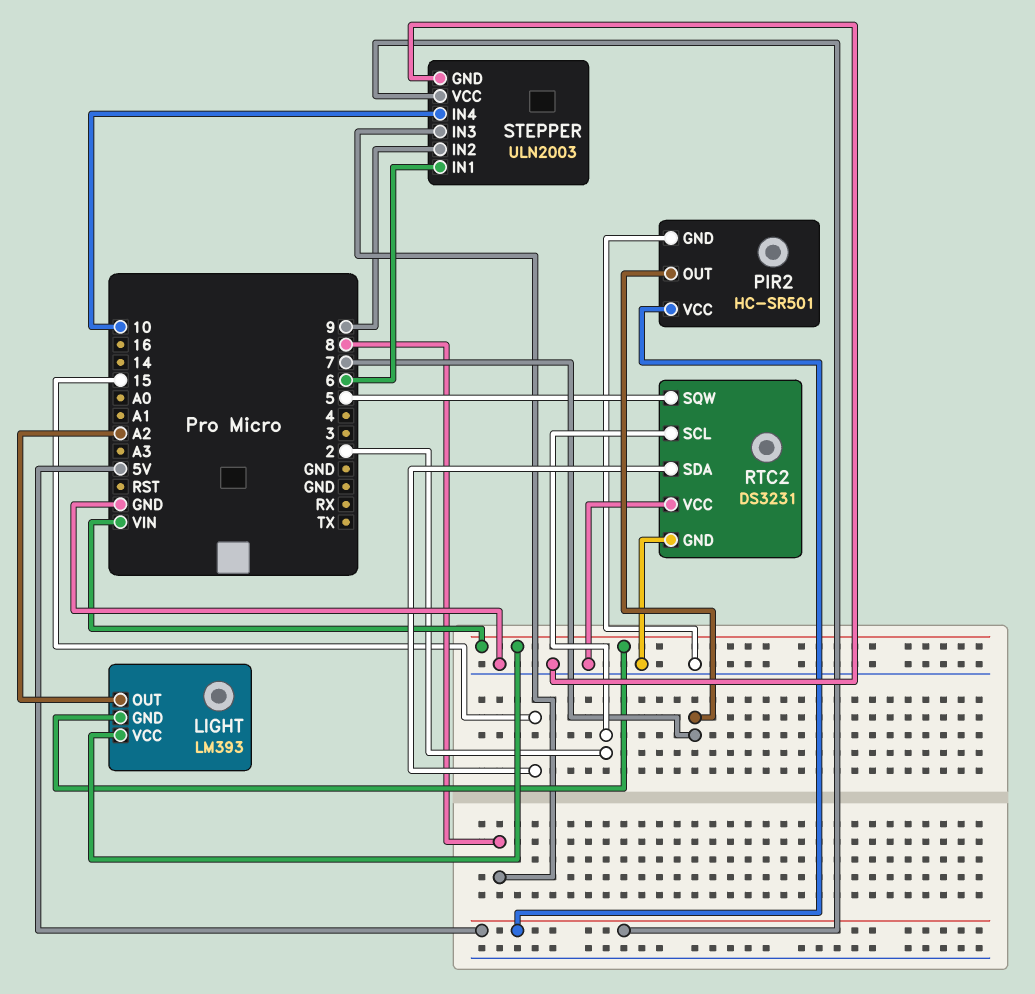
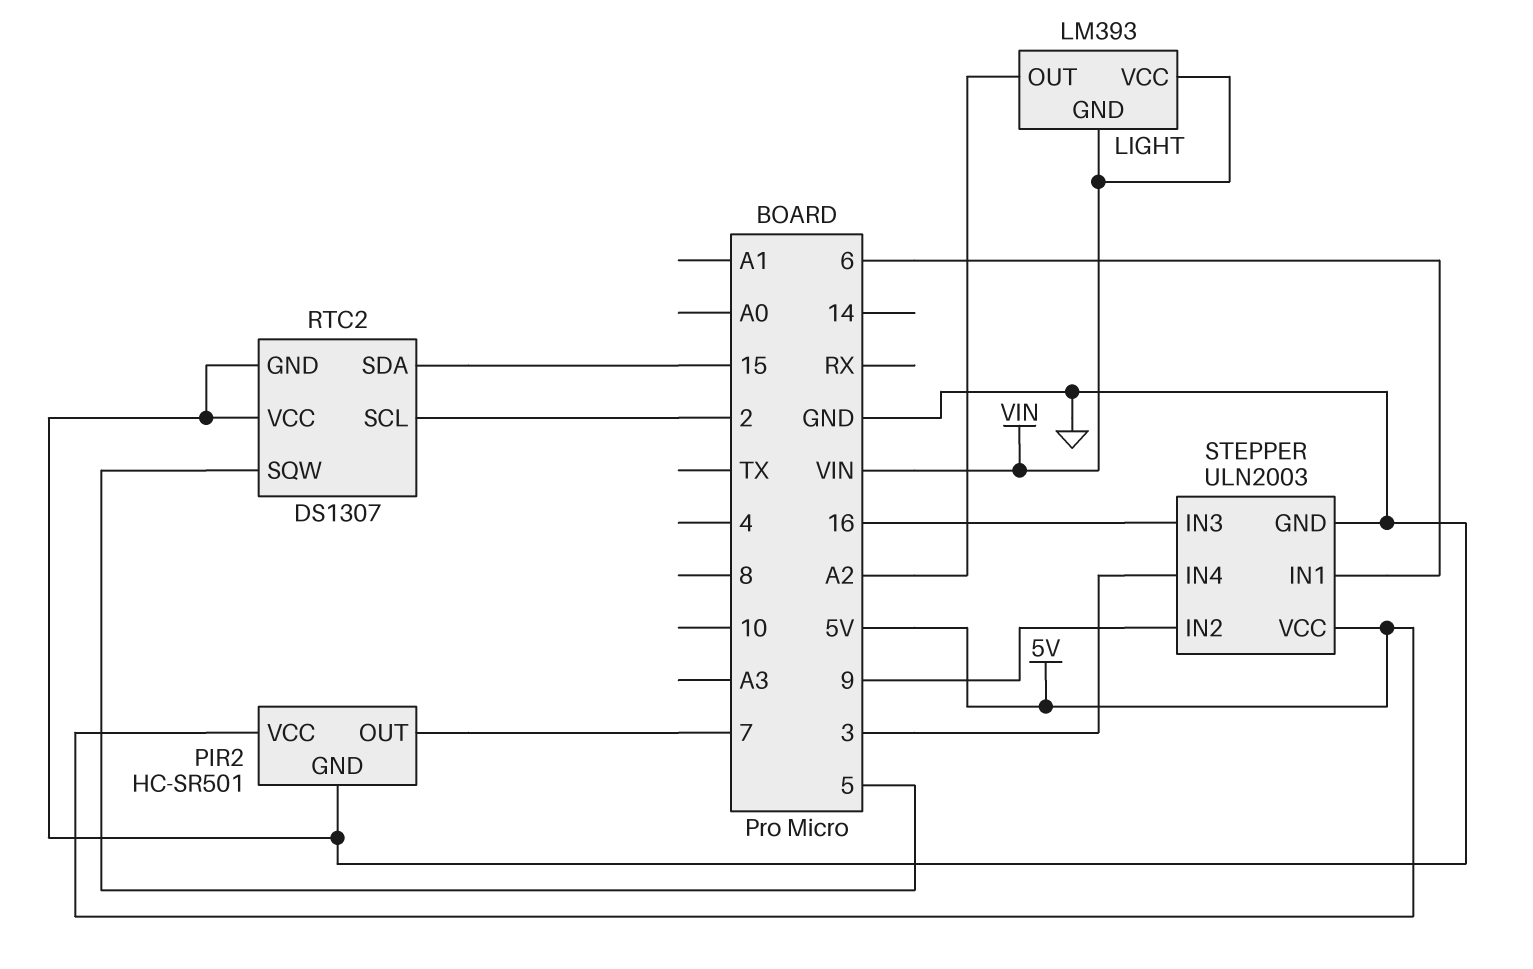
RTC2: DS3231 -> DS1307
STEPPER pin IN3: 8 -> 16
STEPPER pin IN4: 10 -> 3

